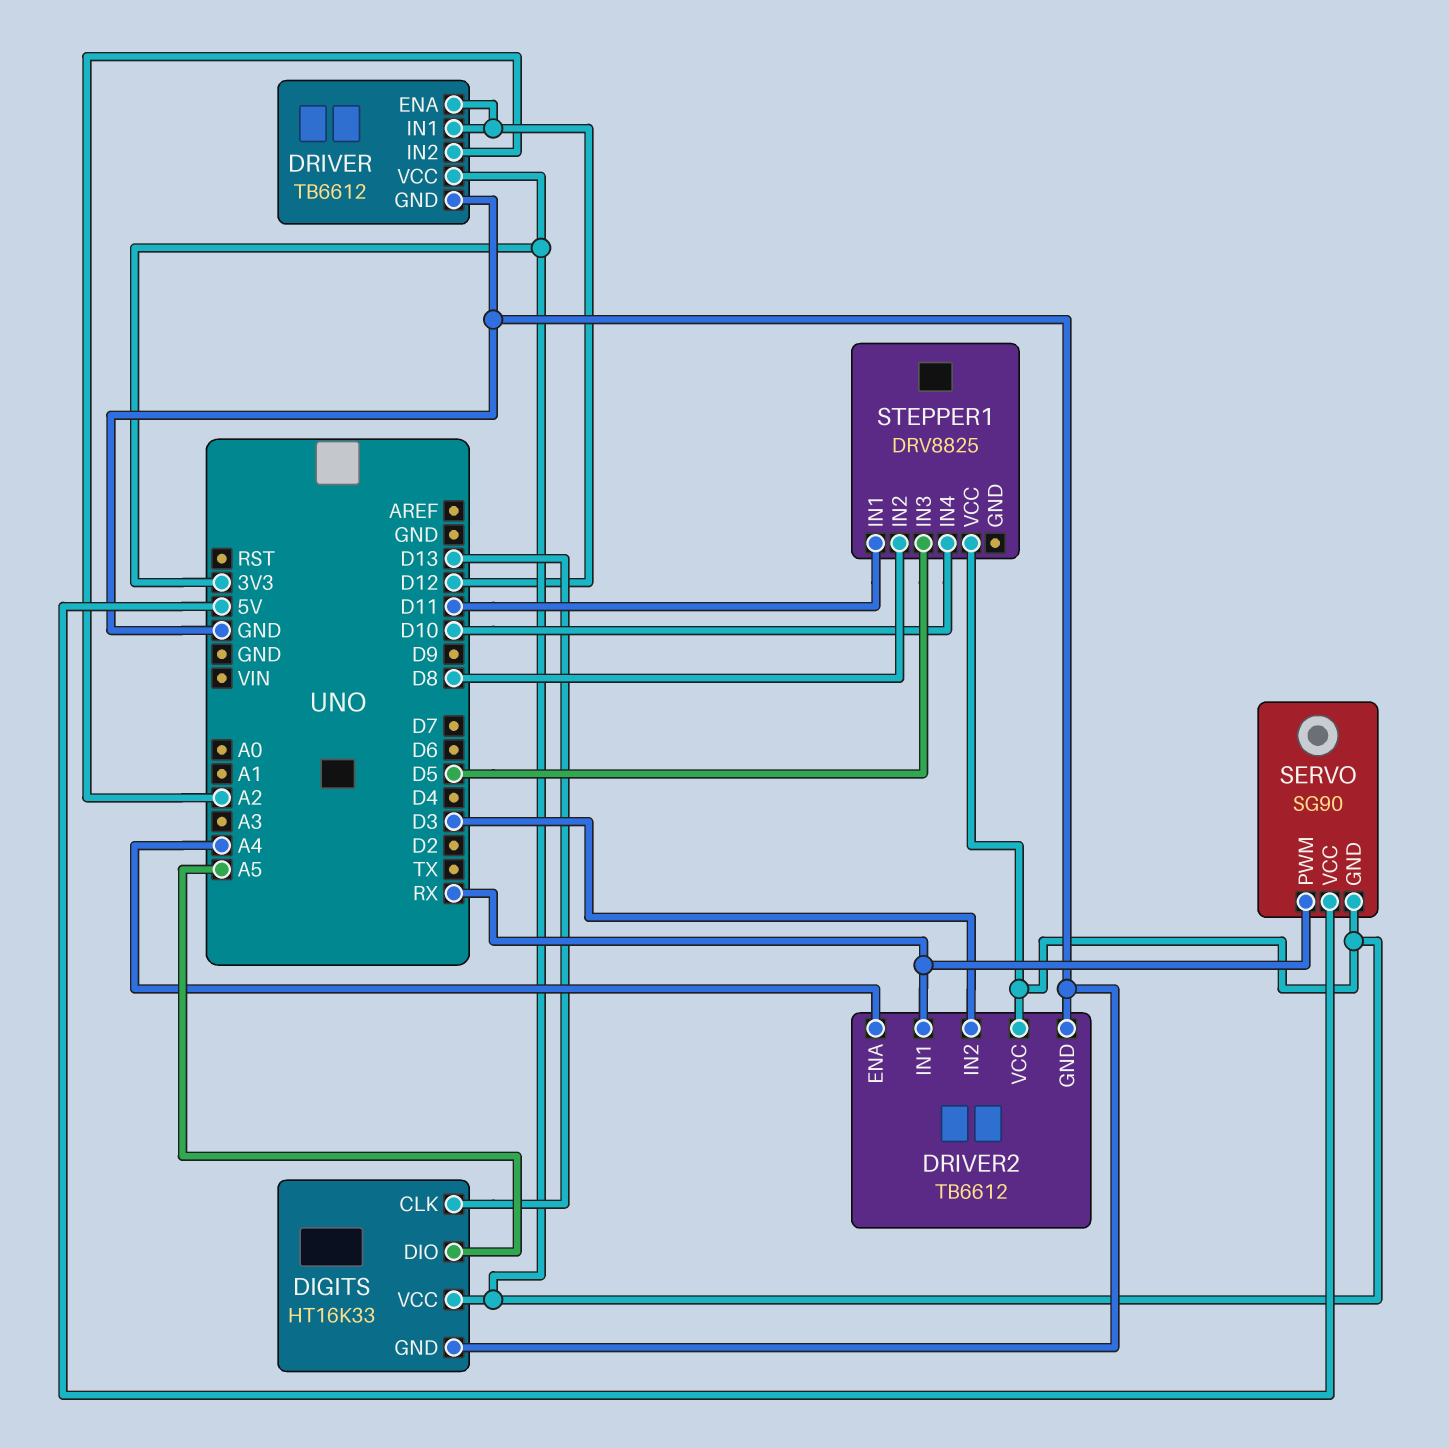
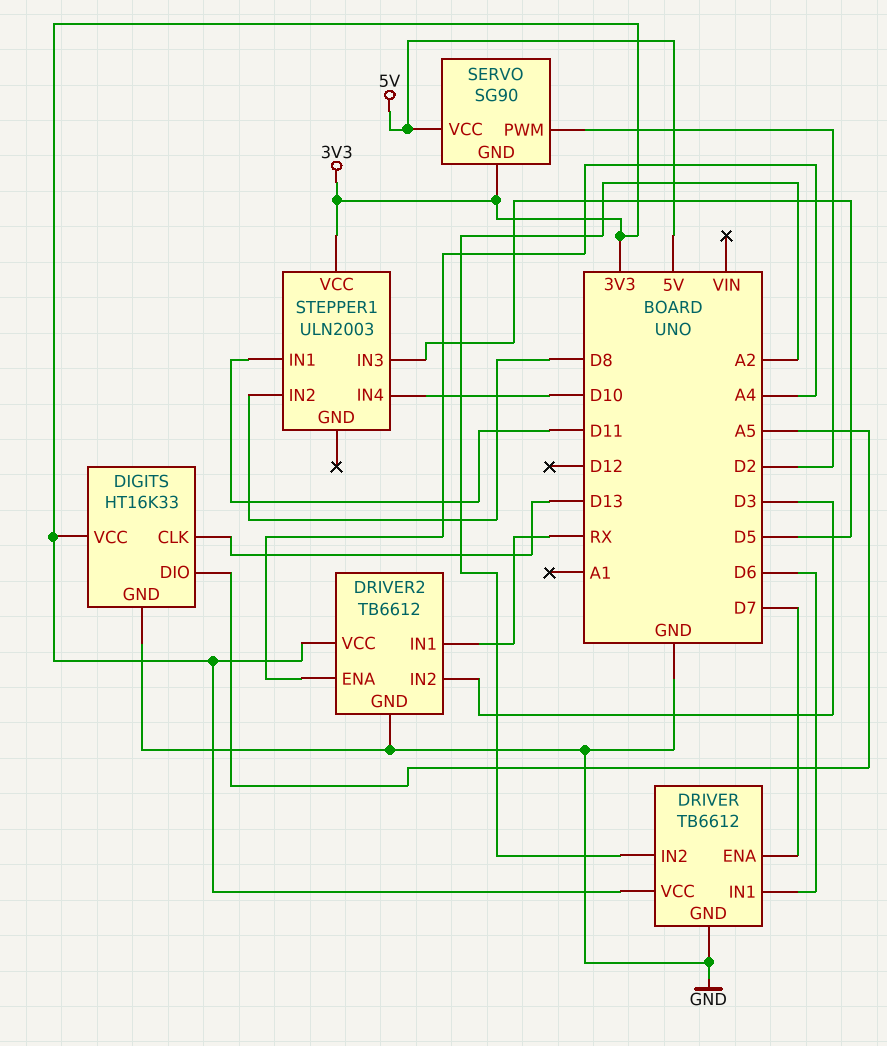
DRIVER pin ENA: D12 -> D7
DRIVER pin IN1: D12 -> D6
SERVO pin PWM: RX -> D2
STEPPER1: DRV8825 -> ULN2003

